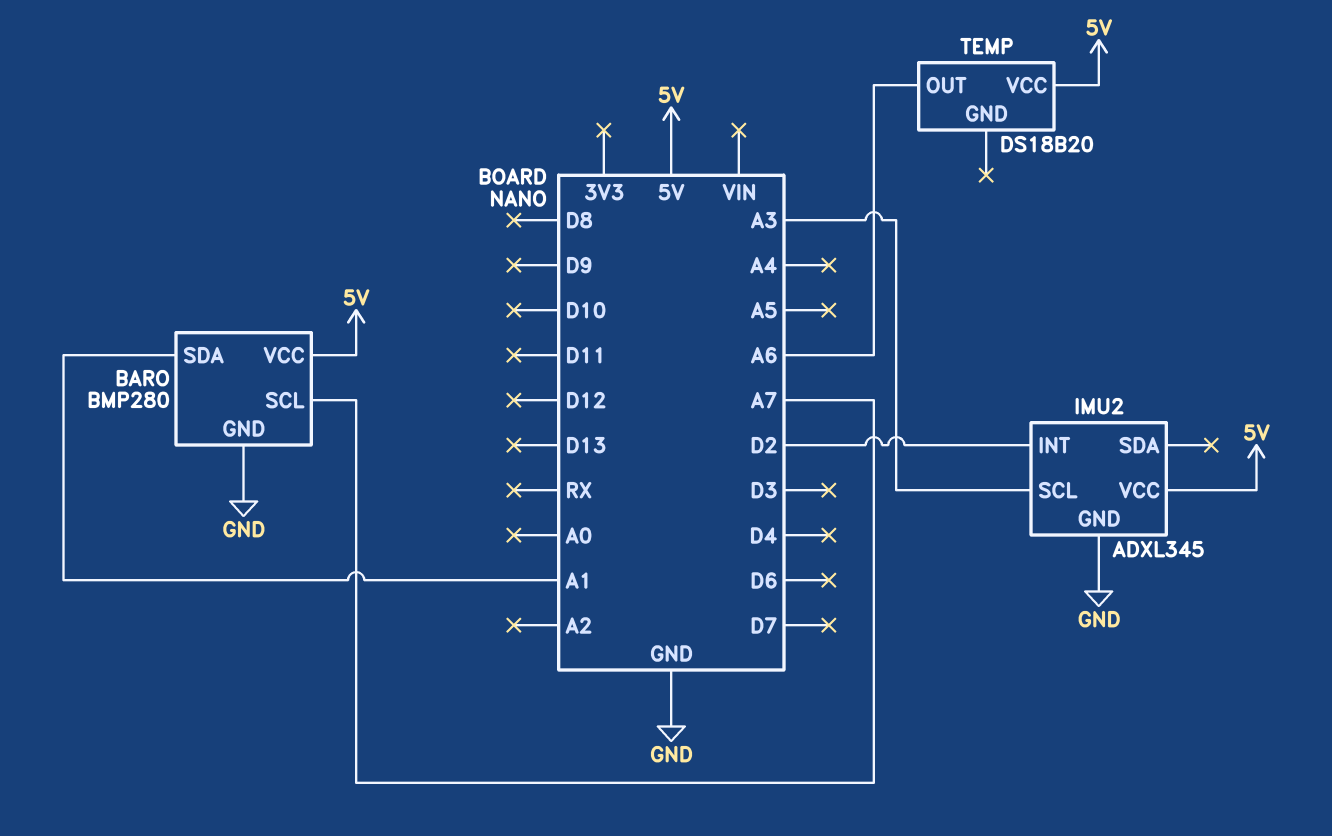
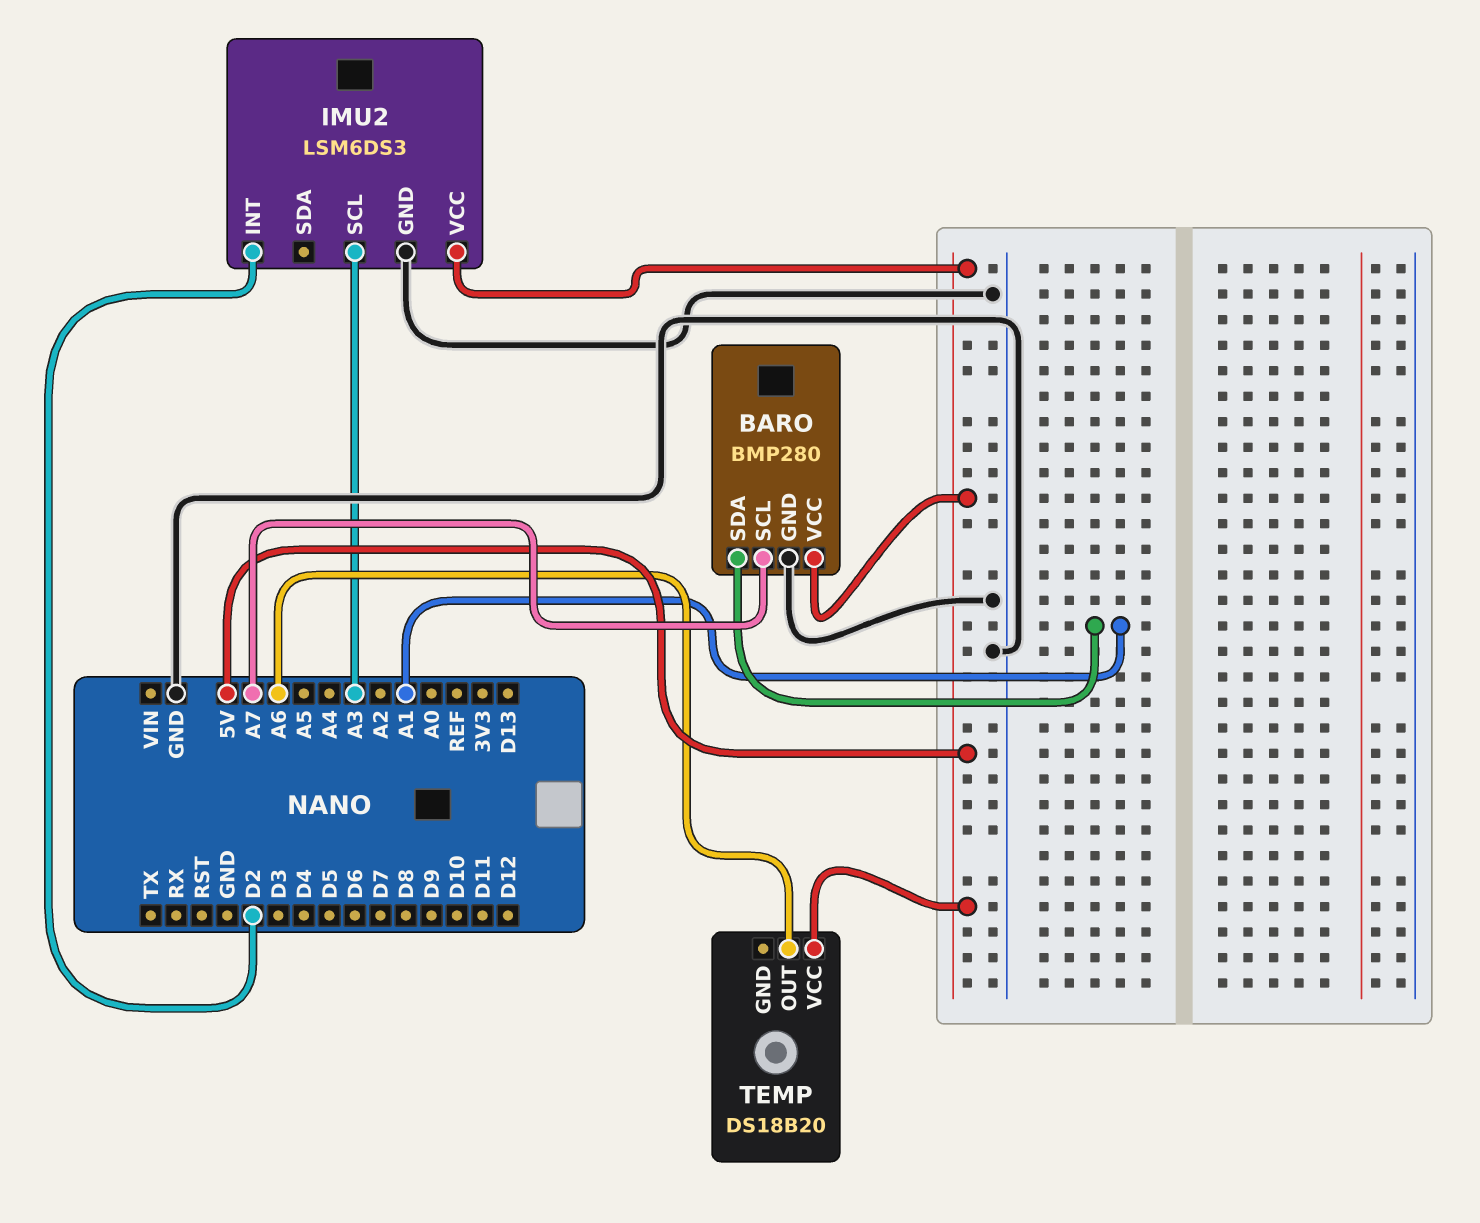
IMU2: ADXL345 -> LSM6DS3

